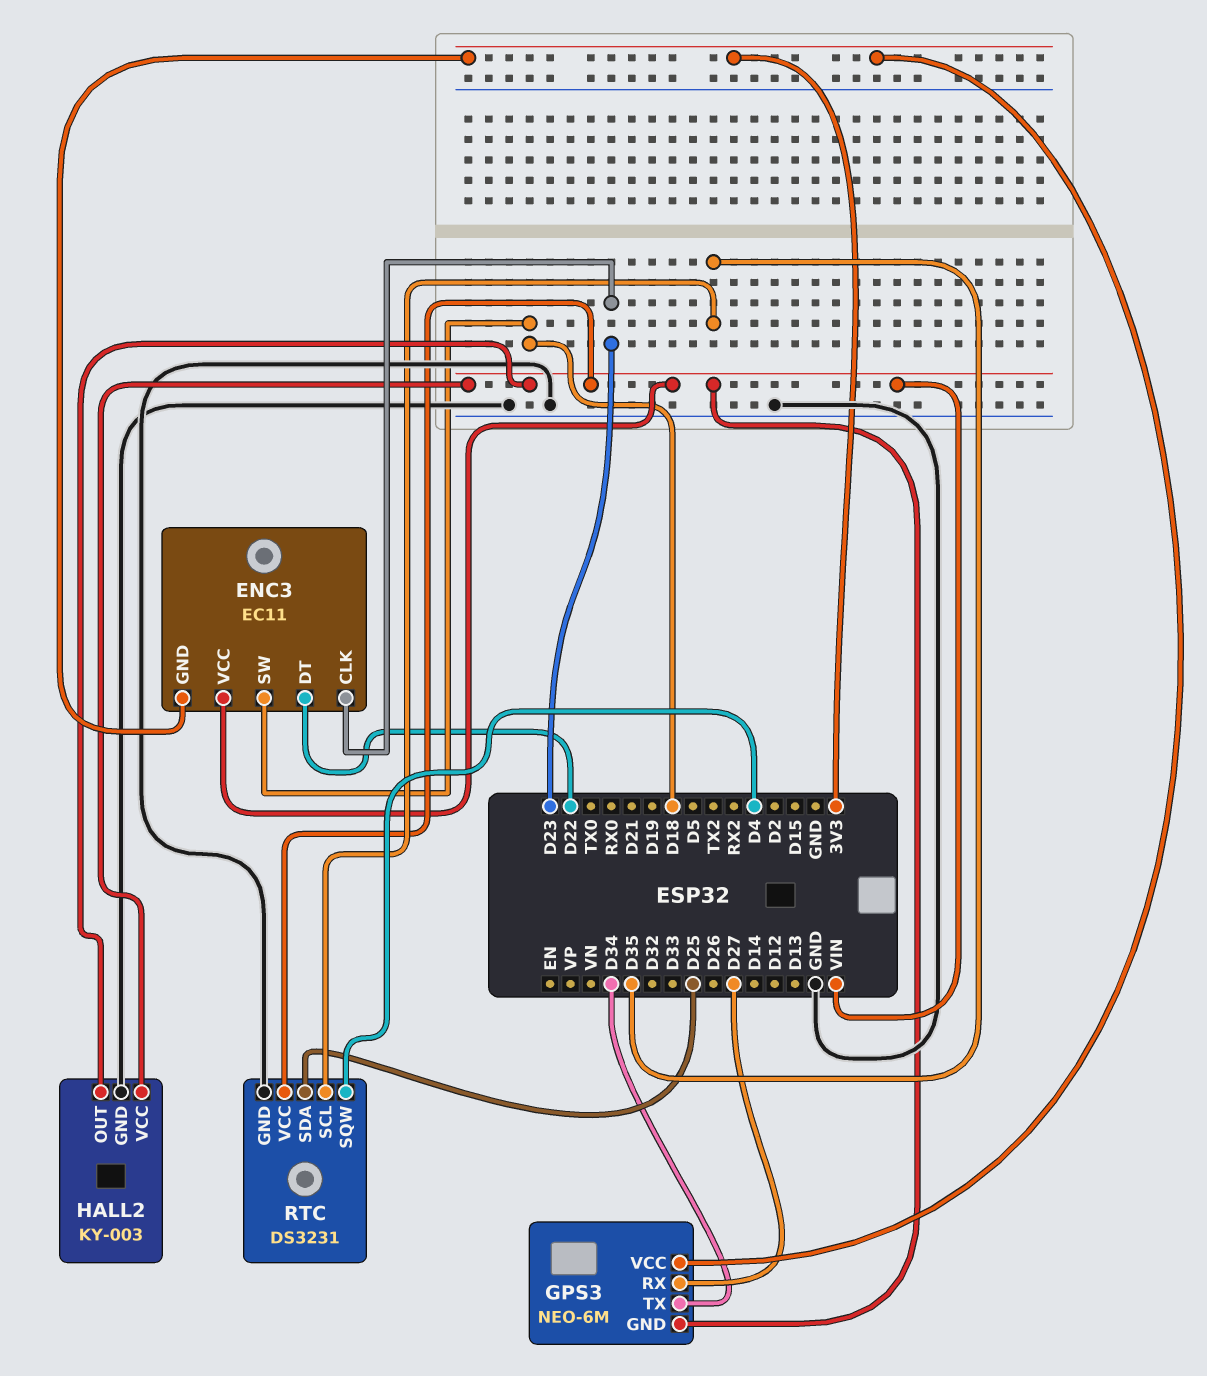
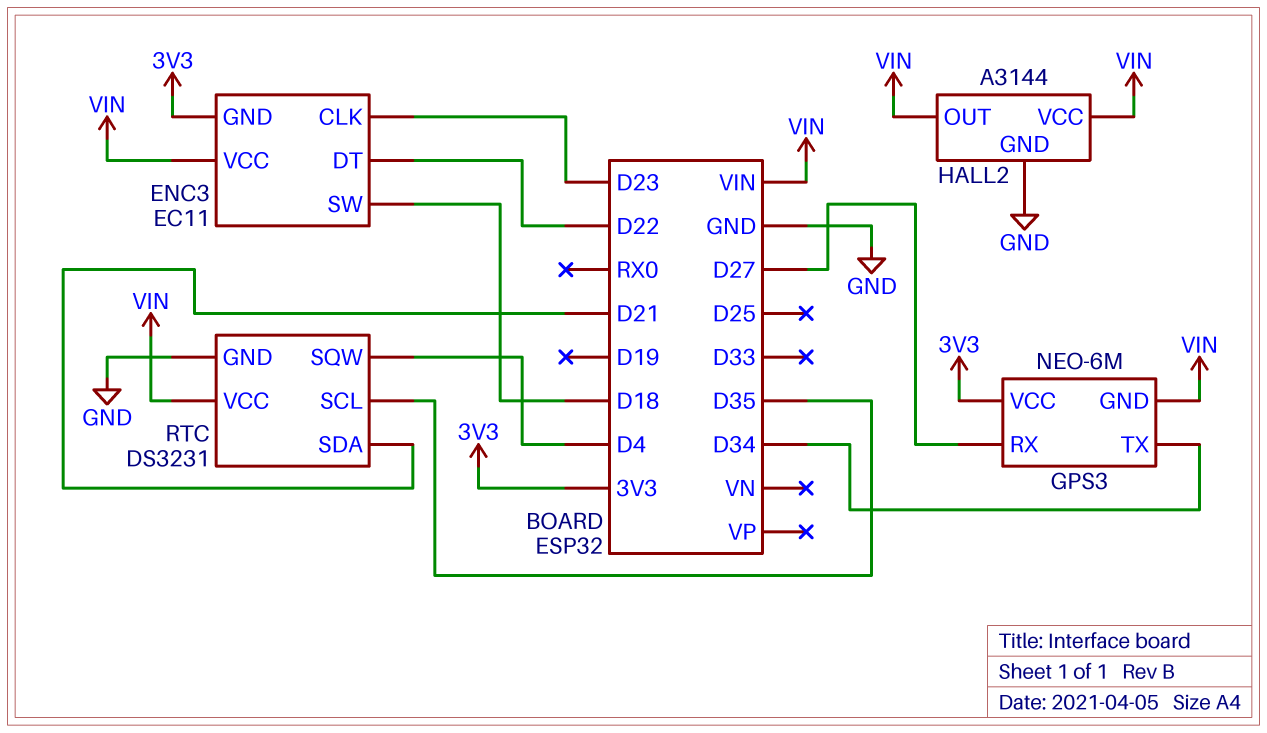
HALL2: KY-003 -> A3144
RTC pin SDA: D25 -> D21

